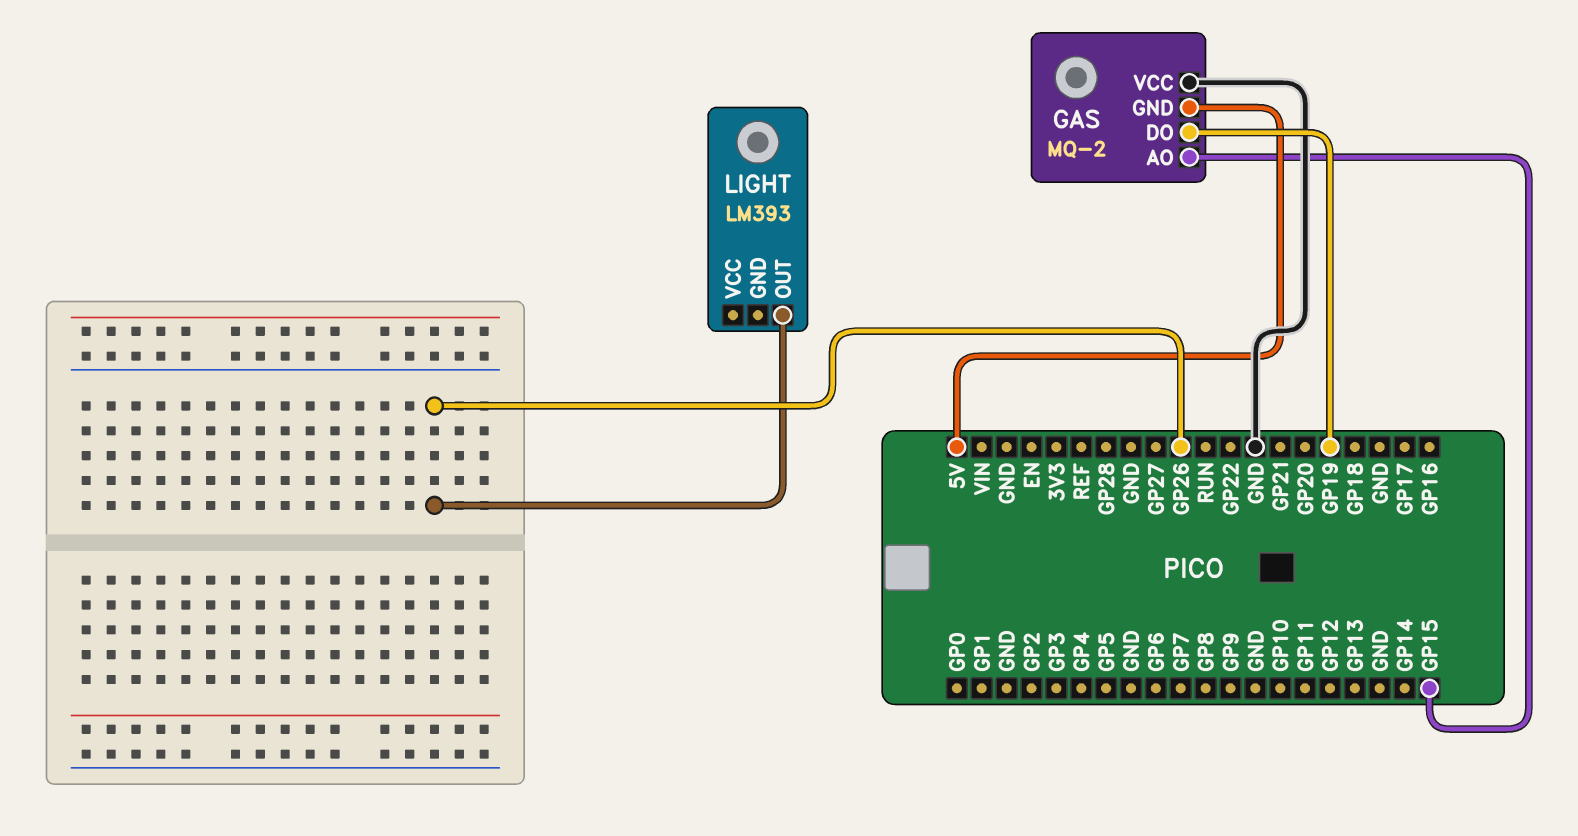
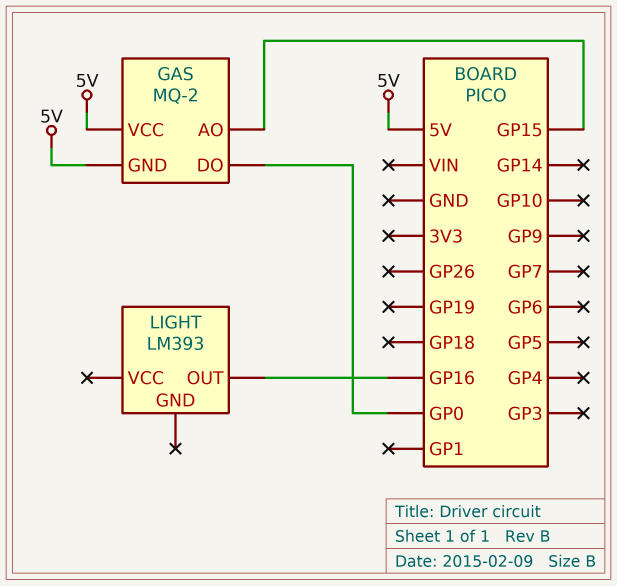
GAS pin DO: GP19 -> GP0
GAS pin VCC: GND -> 5V
LIGHT pin OUT: GP26 -> GP16

